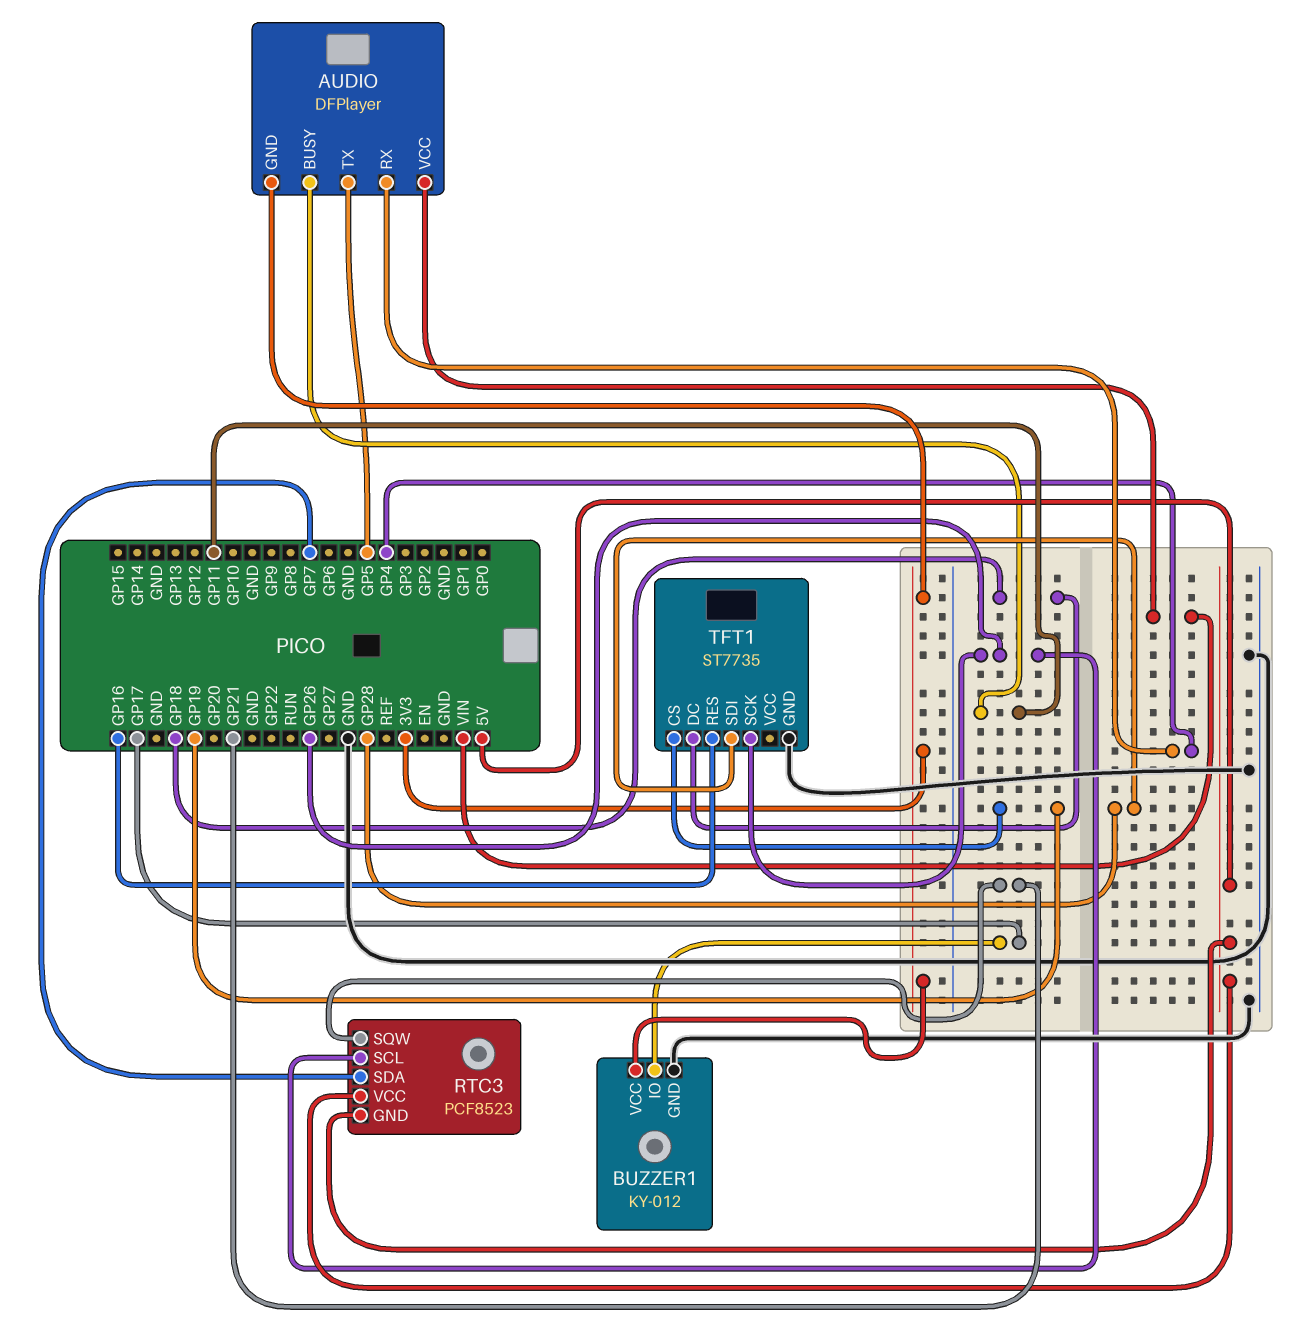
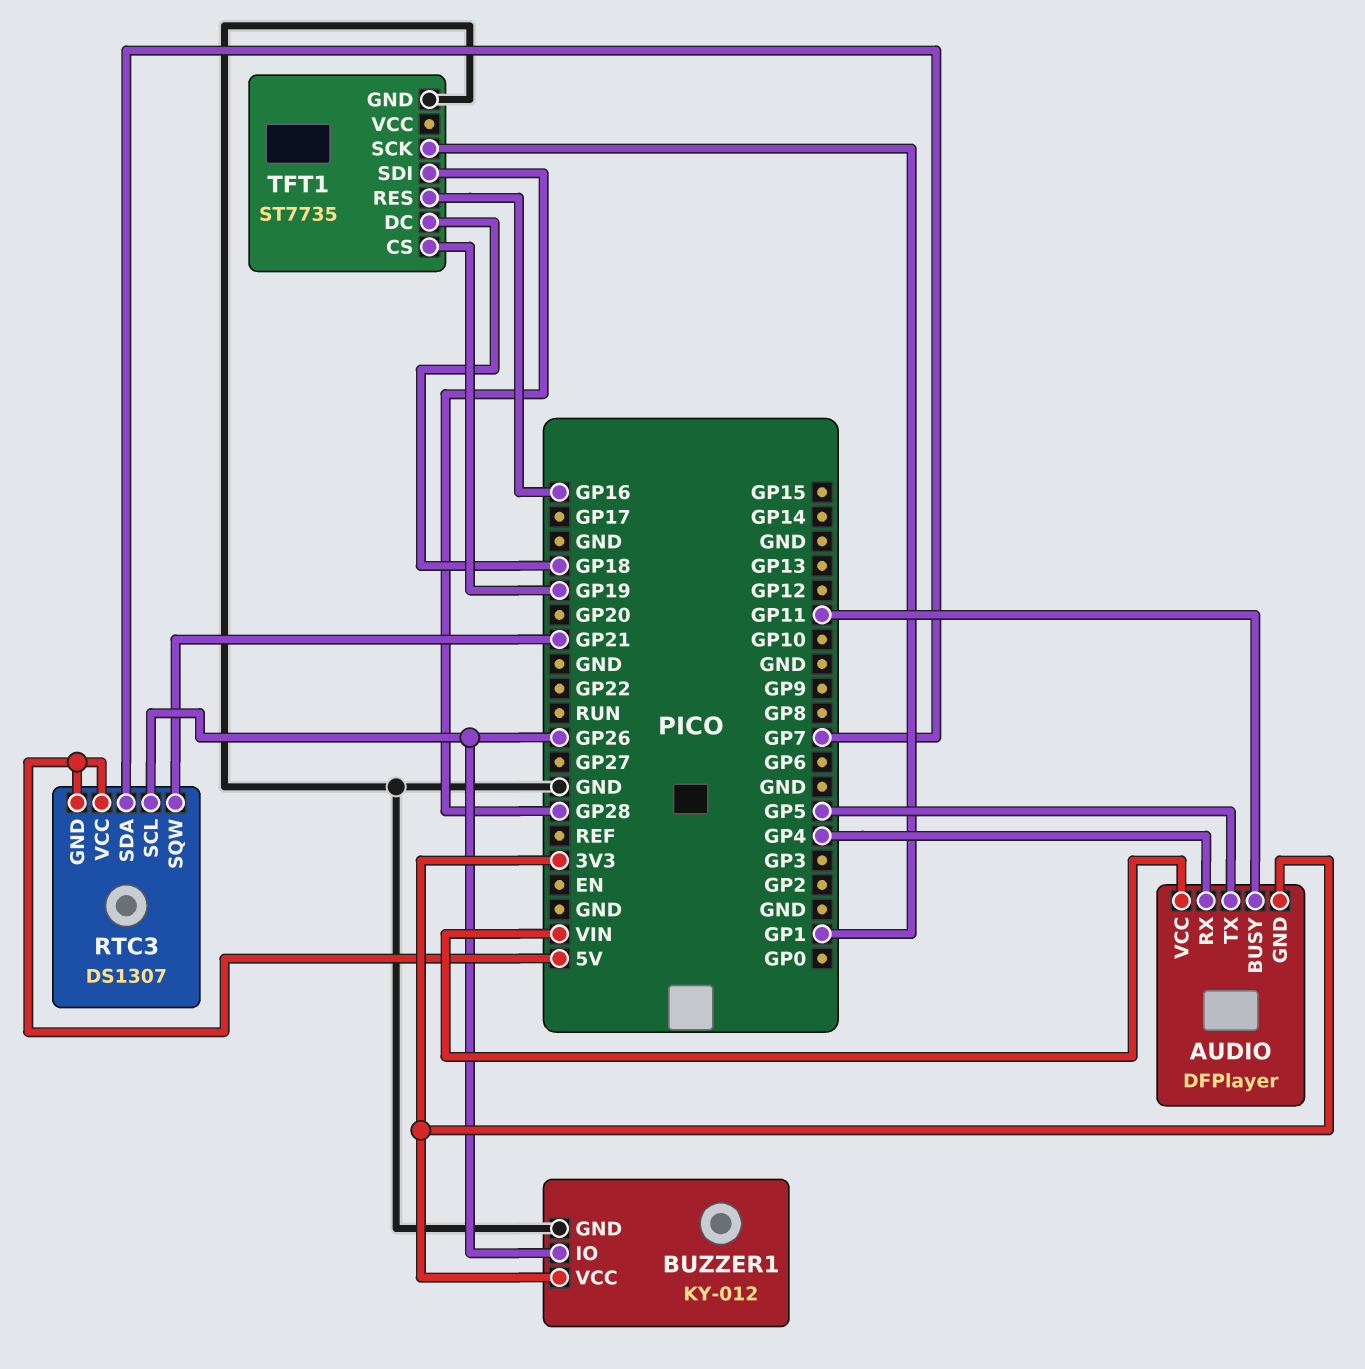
BUZZER1 pin IO: GP17 -> GP26
RTC3: PCF8523 -> DS1307
TFT1 pin SCK: GP26 -> GP1

